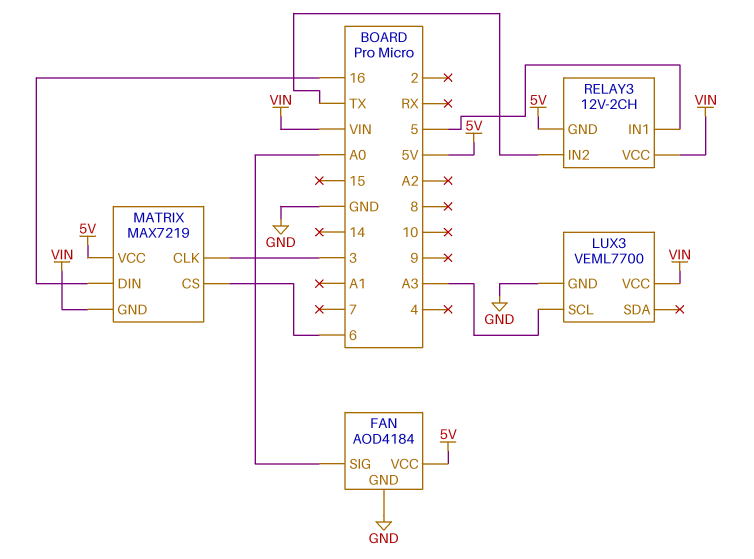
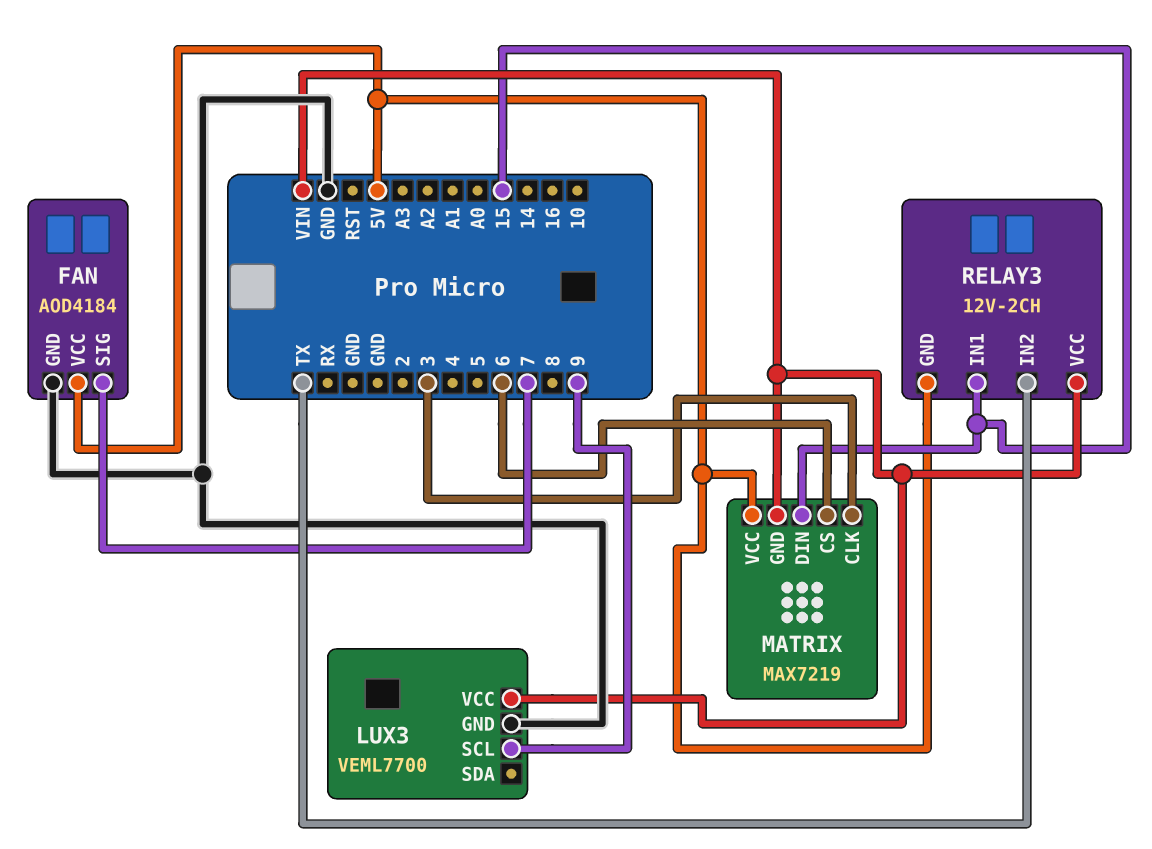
FAN pin SIG: A0 -> 7
LUX3 pin SCL: A3 -> 9
MATRIX pin DIN: 16 -> 15
RELAY3 pin IN1: 5 -> 15

